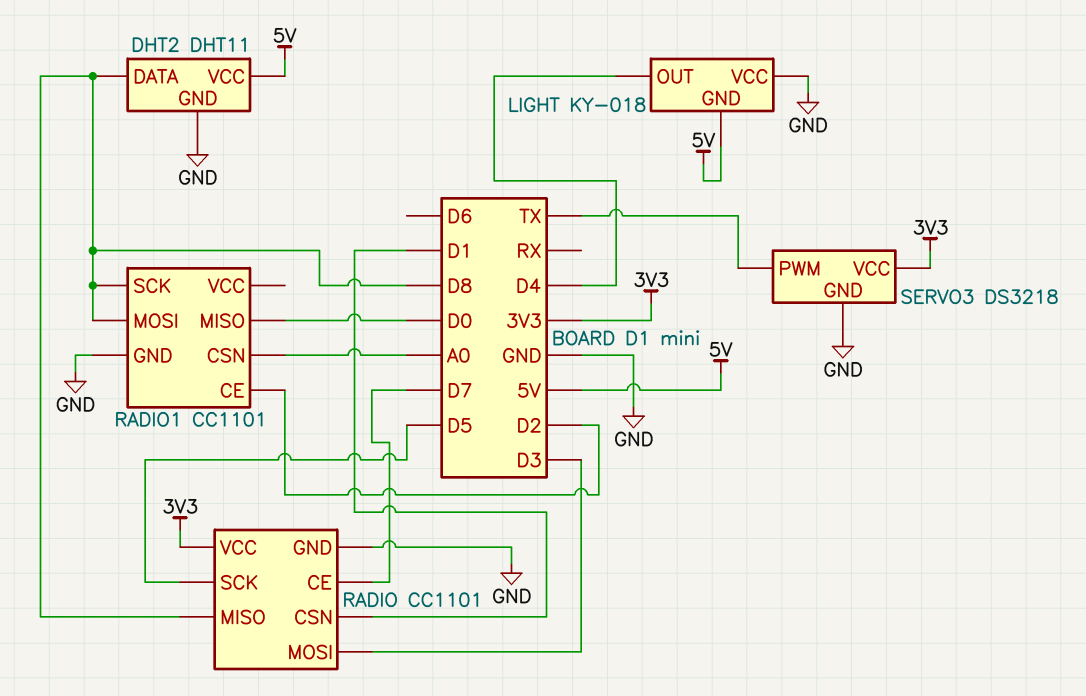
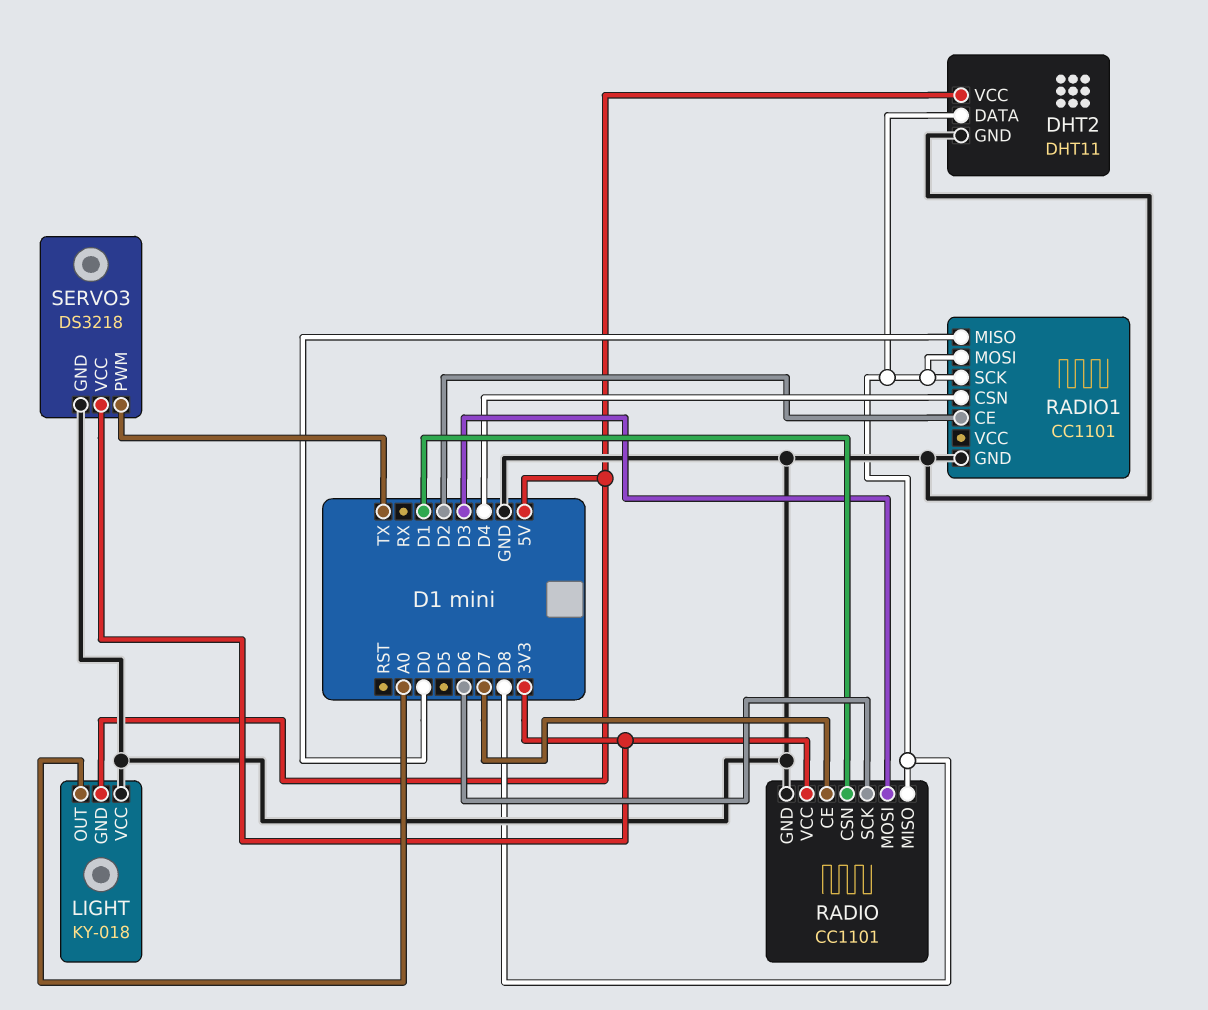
LIGHT pin OUT: D4 -> A0
RADIO pin SCK: D5 -> D6
RADIO1 pin CSN: A0 -> D4

